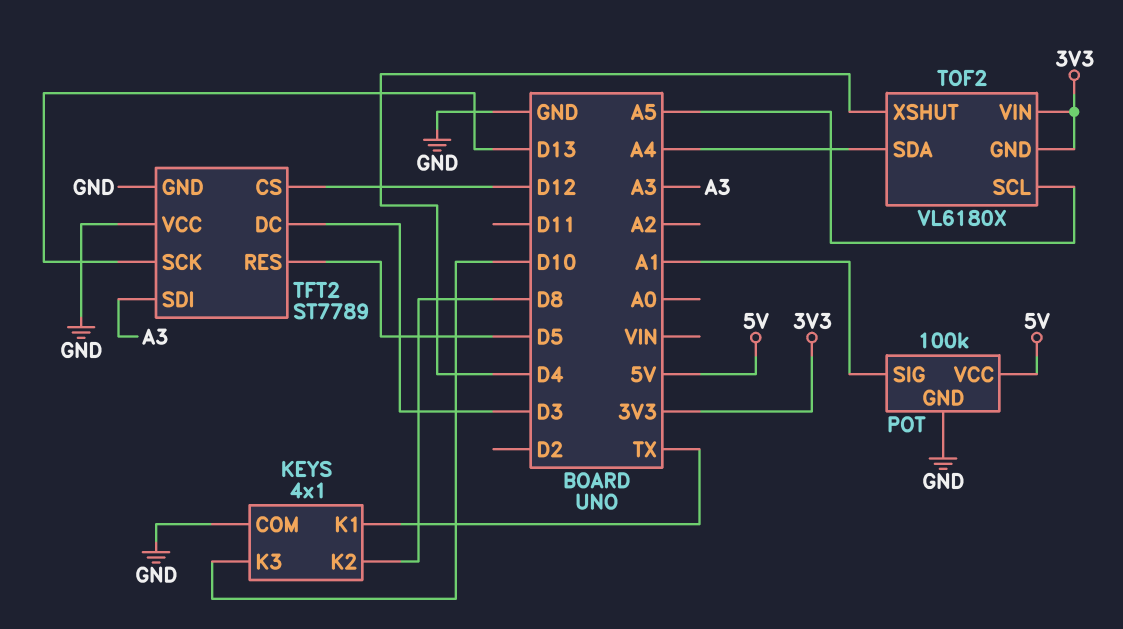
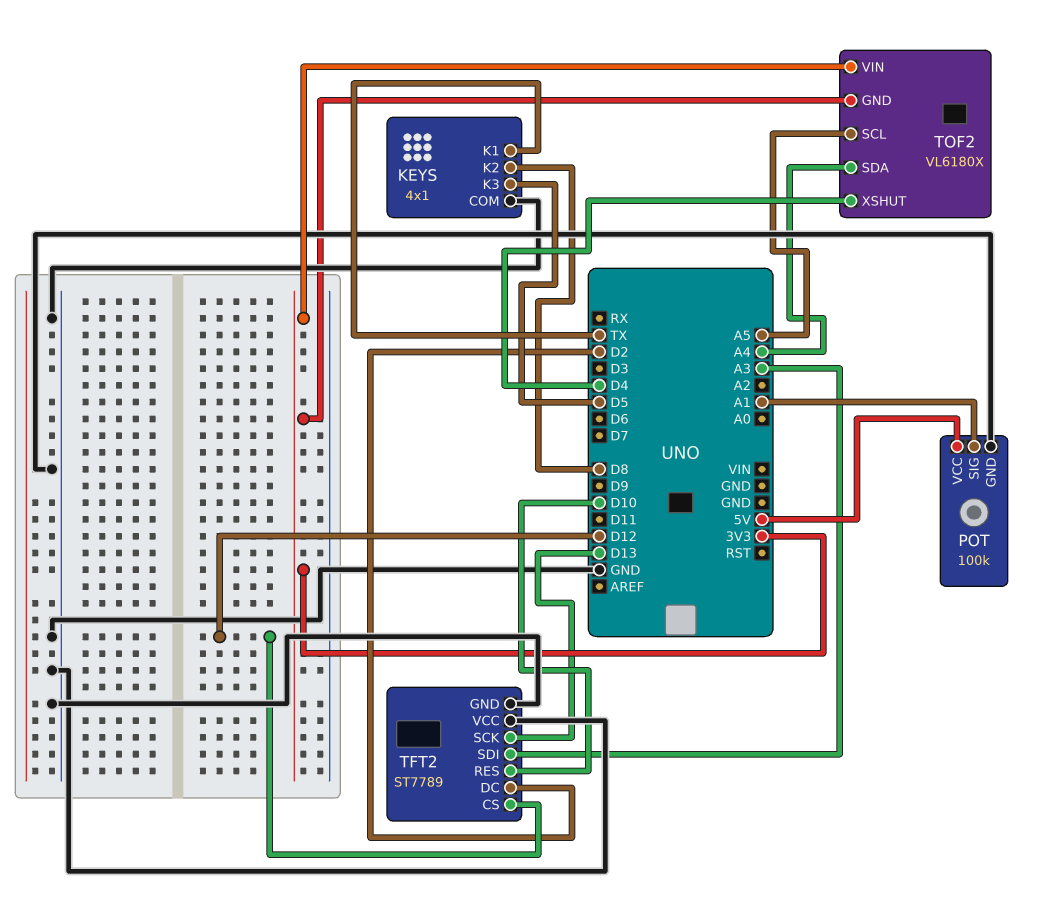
KEYS pin K3: D10 -> D5
TFT2 pin DC: D3 -> D2
TFT2 pin RES: D5 -> D10

